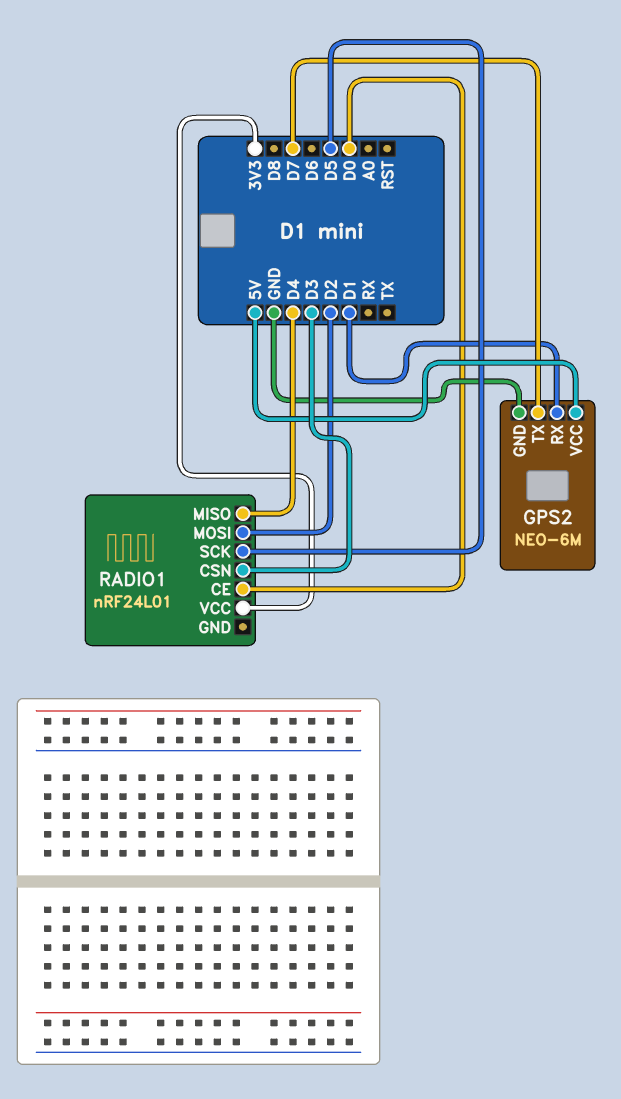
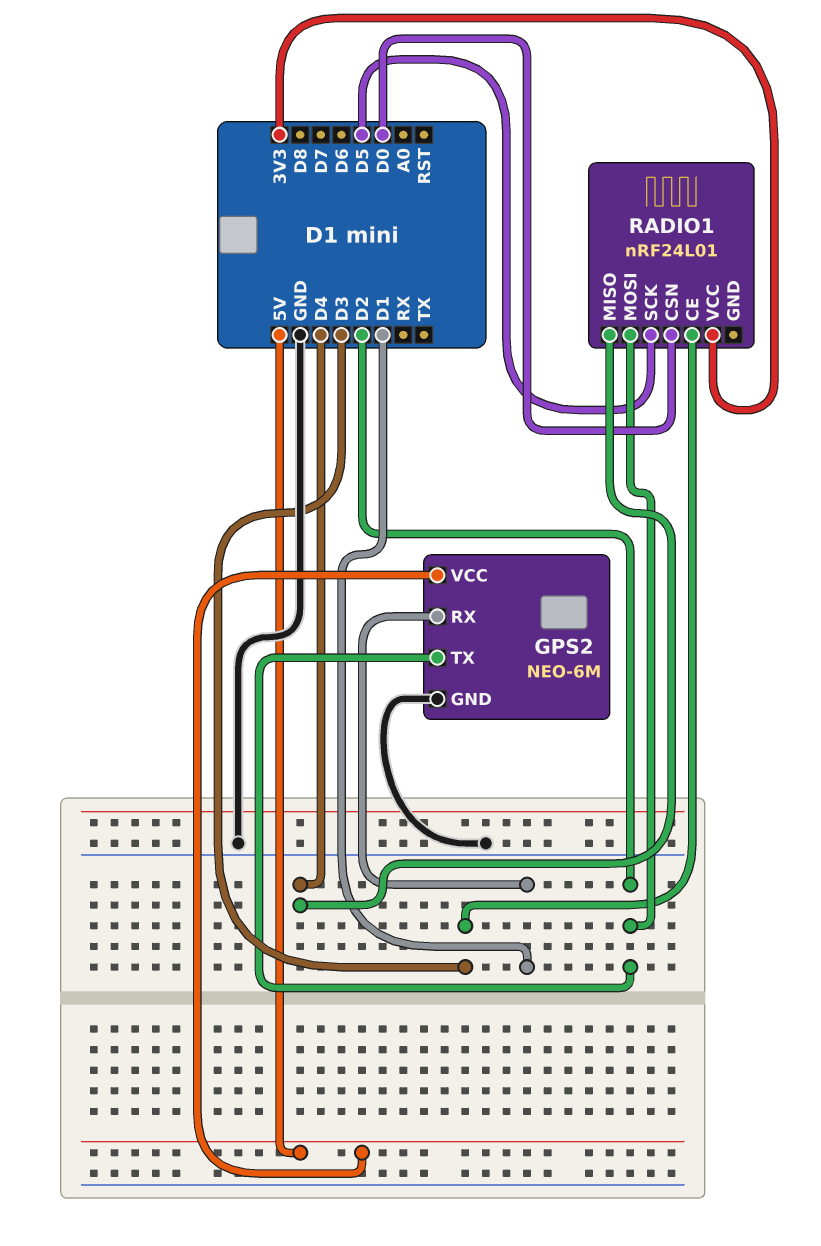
GPS2 pin TX: D7 -> D2
RADIO1 pin CE: D0 -> D3
RADIO1 pin CSN: D3 -> D0

